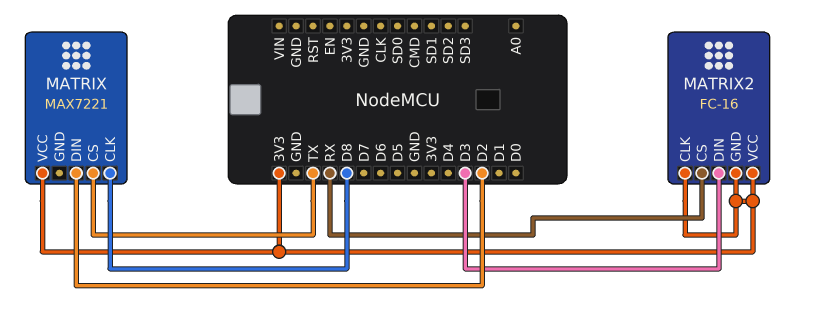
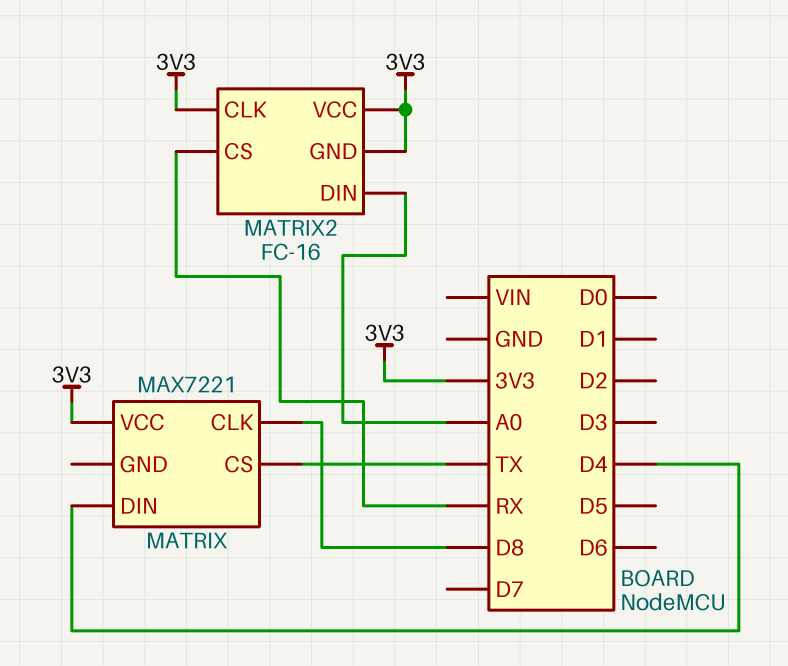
MATRIX pin DIN: D2 -> D4
MATRIX2 pin DIN: D3 -> A0

